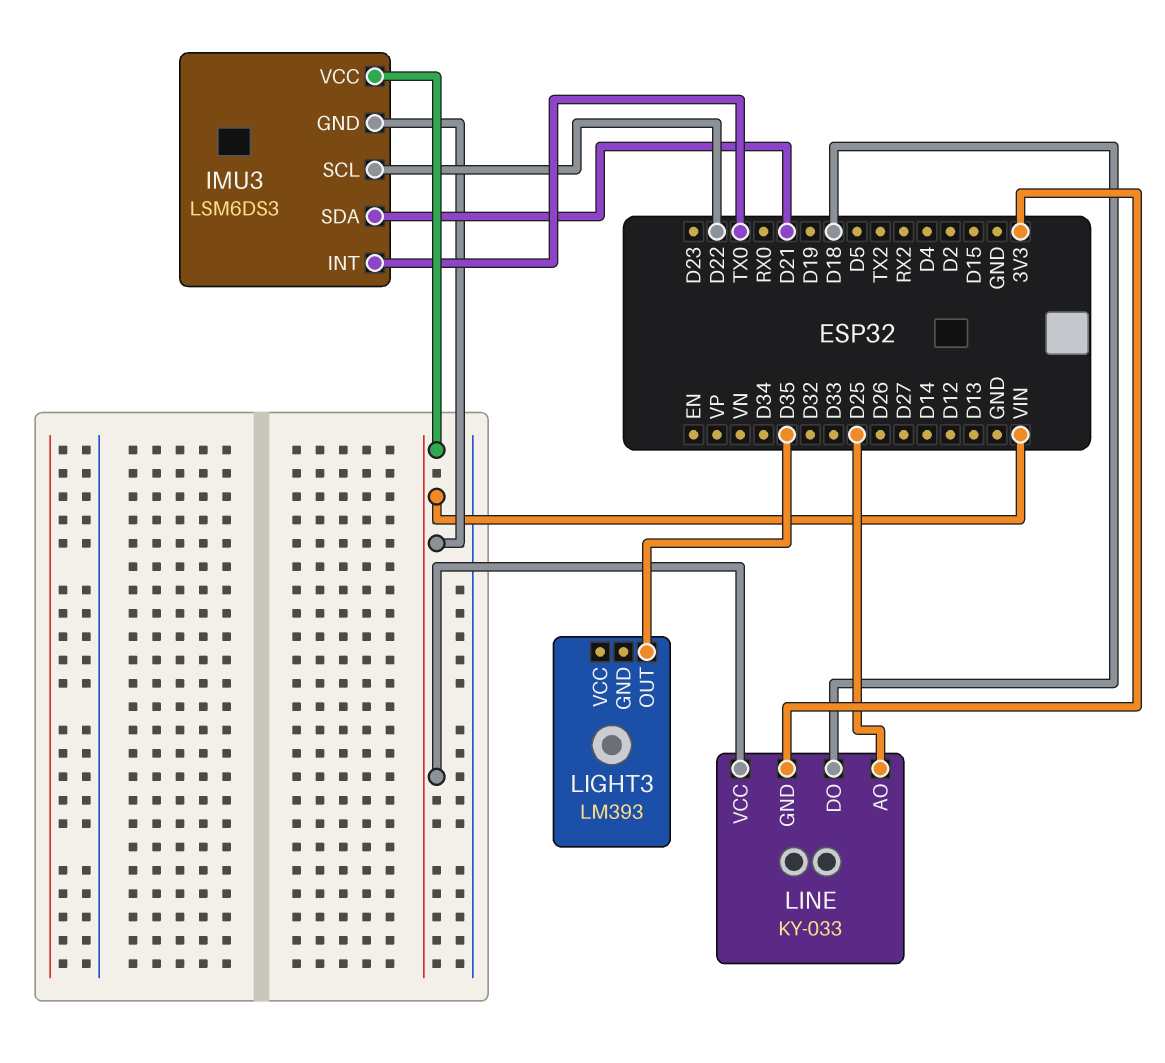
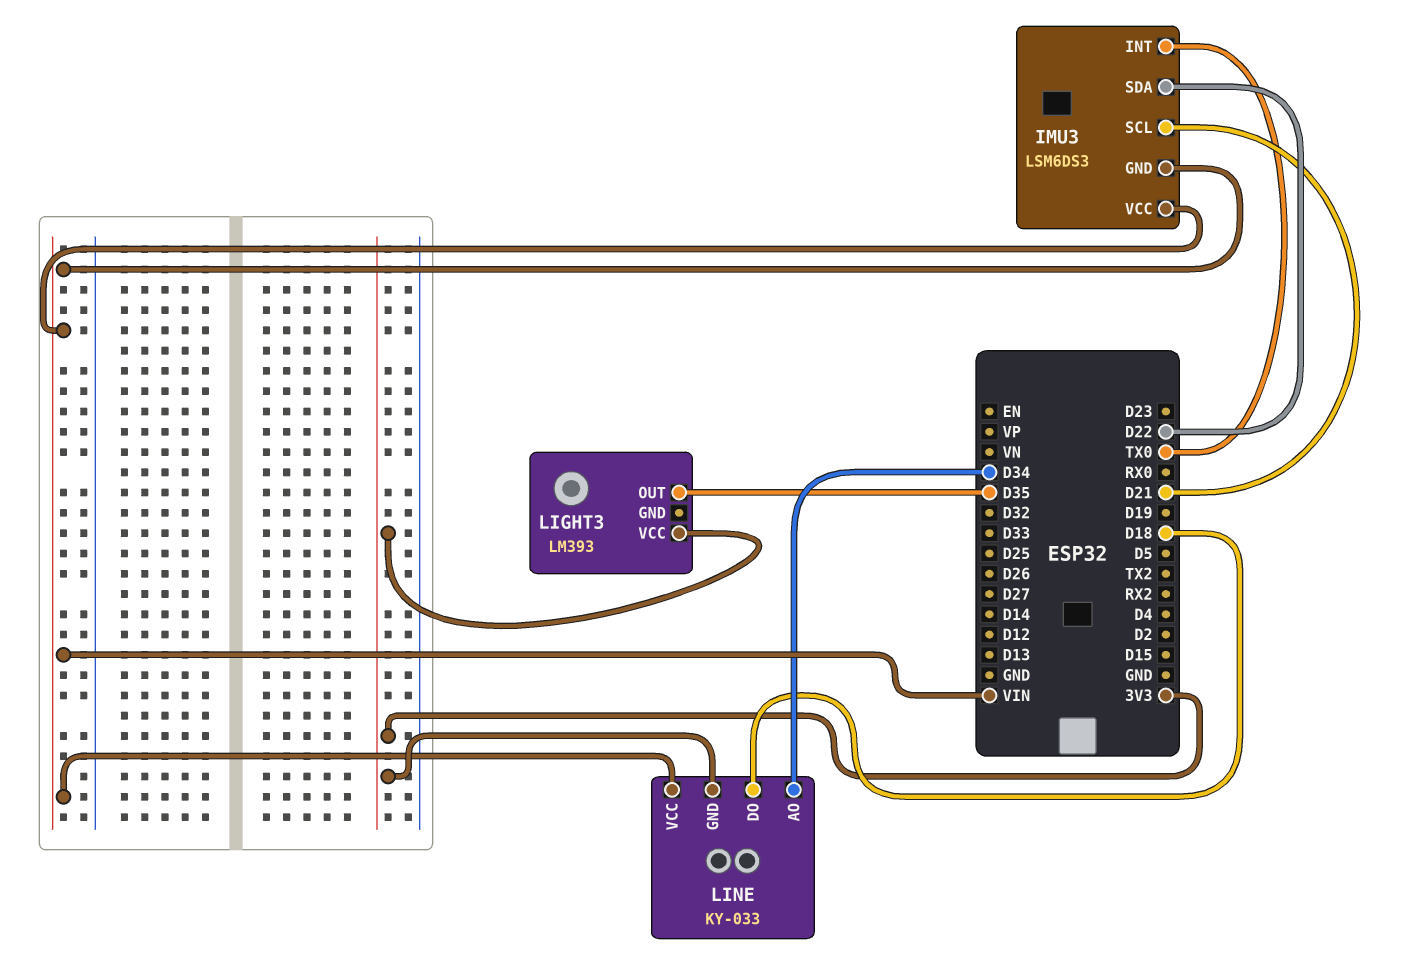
IMU3 pin SCL: D22 -> D21
IMU3 pin SDA: D21 -> D22
LIGHT3 pin VCC: none -> 3V3
LINE pin AO: D25 -> D34

